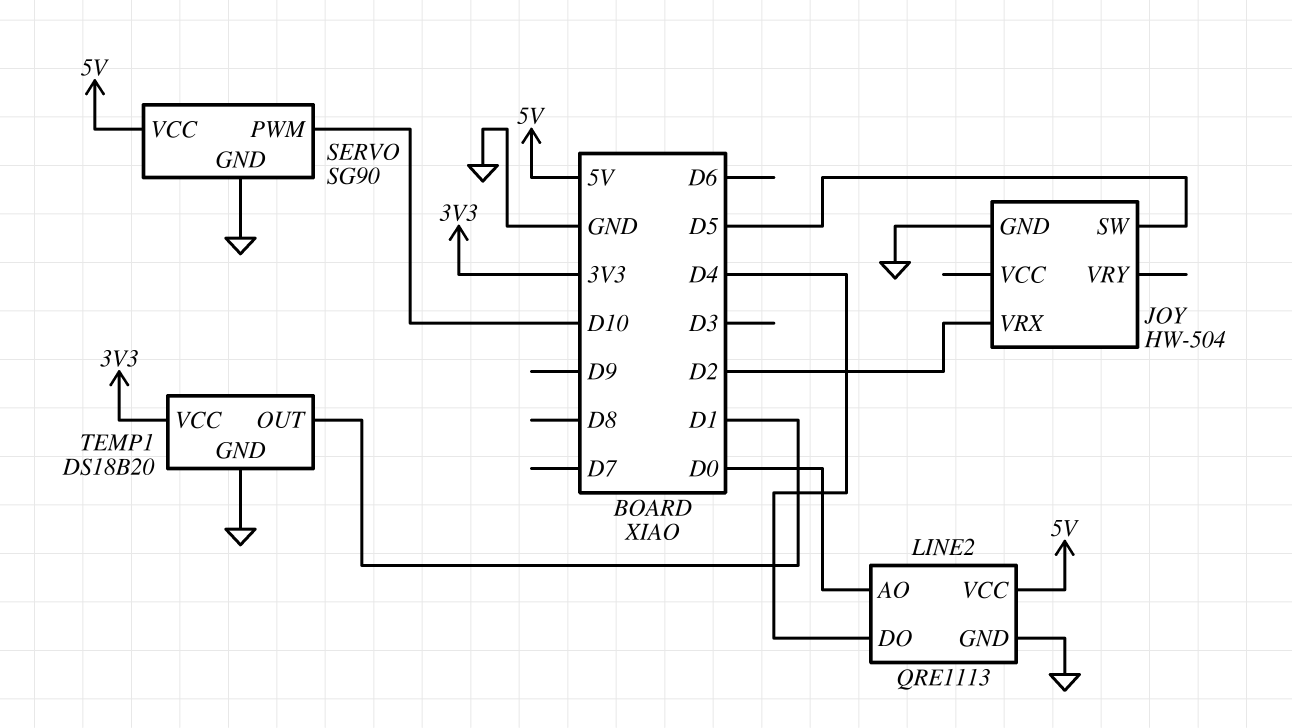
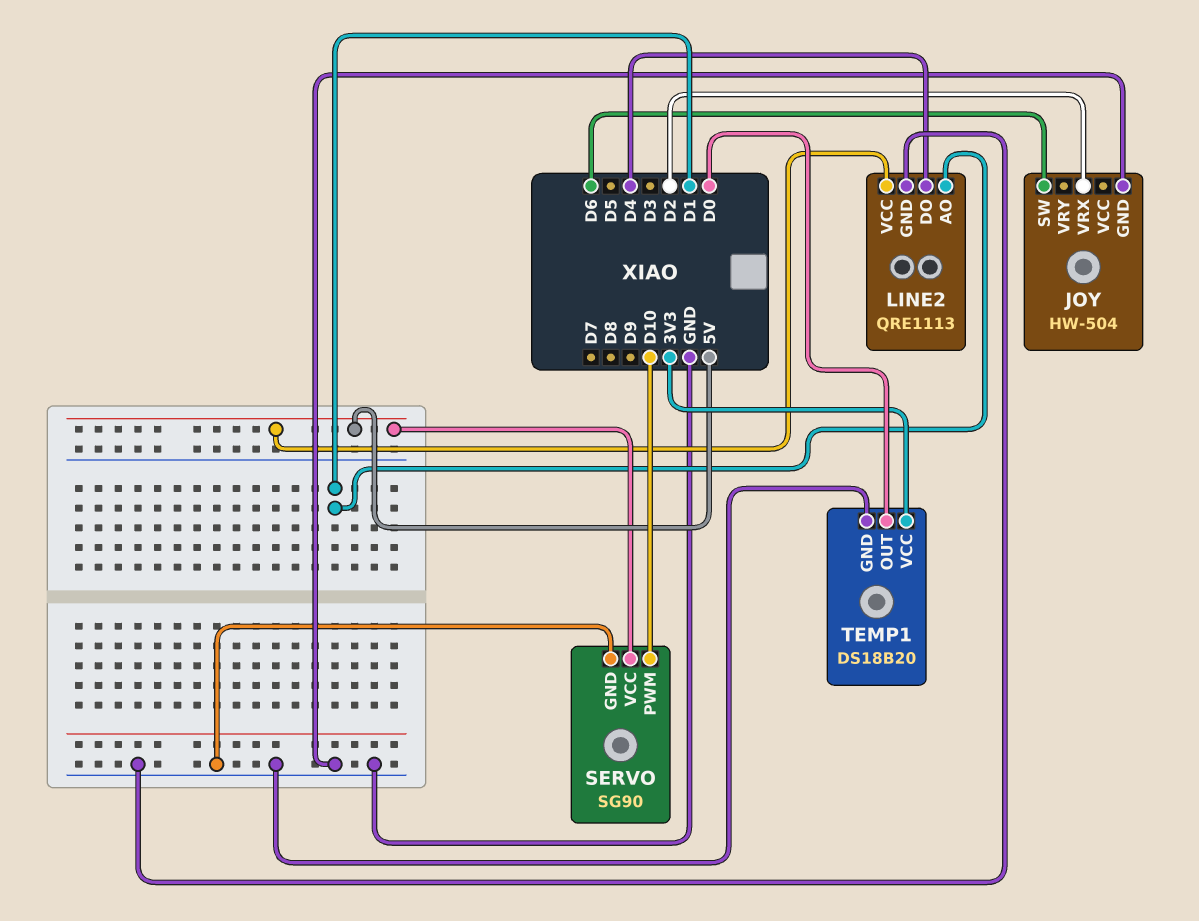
JOY pin SW: D5 -> D6
LINE2 pin AO: D0 -> D1
TEMP1 pin OUT: D1 -> D0

